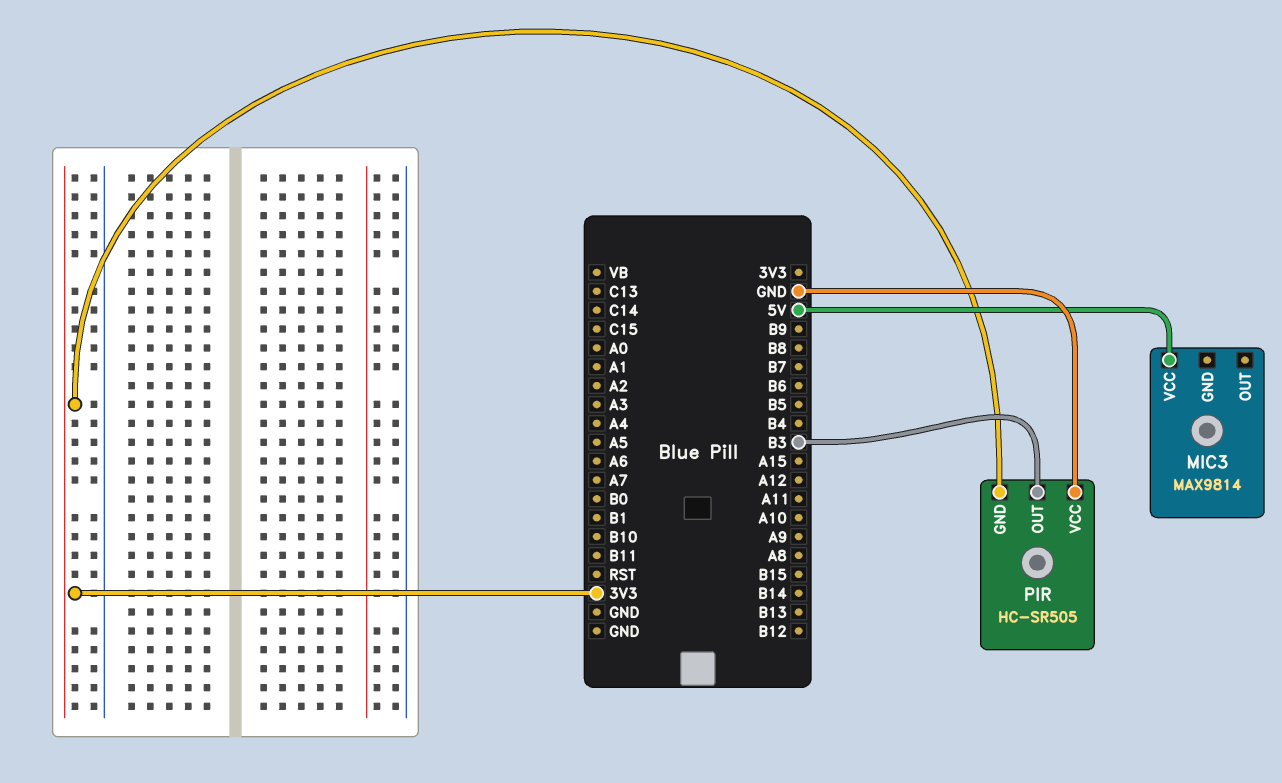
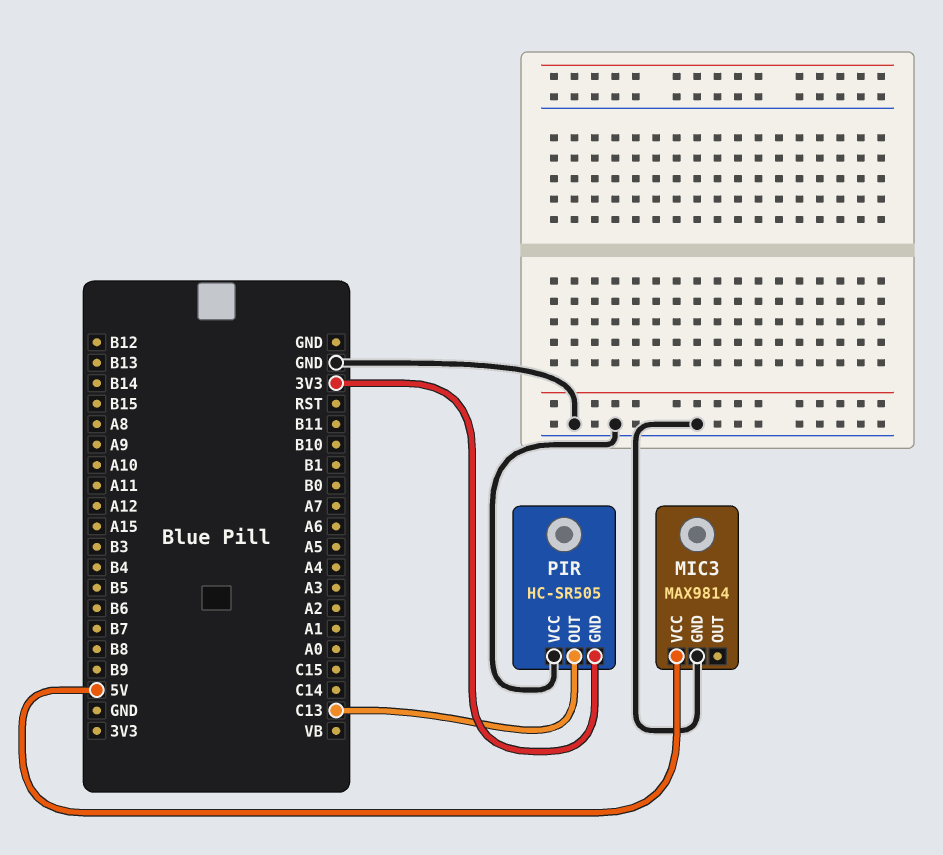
MIC3 pin GND: none -> GND
PIR pin OUT: B3 -> C13

